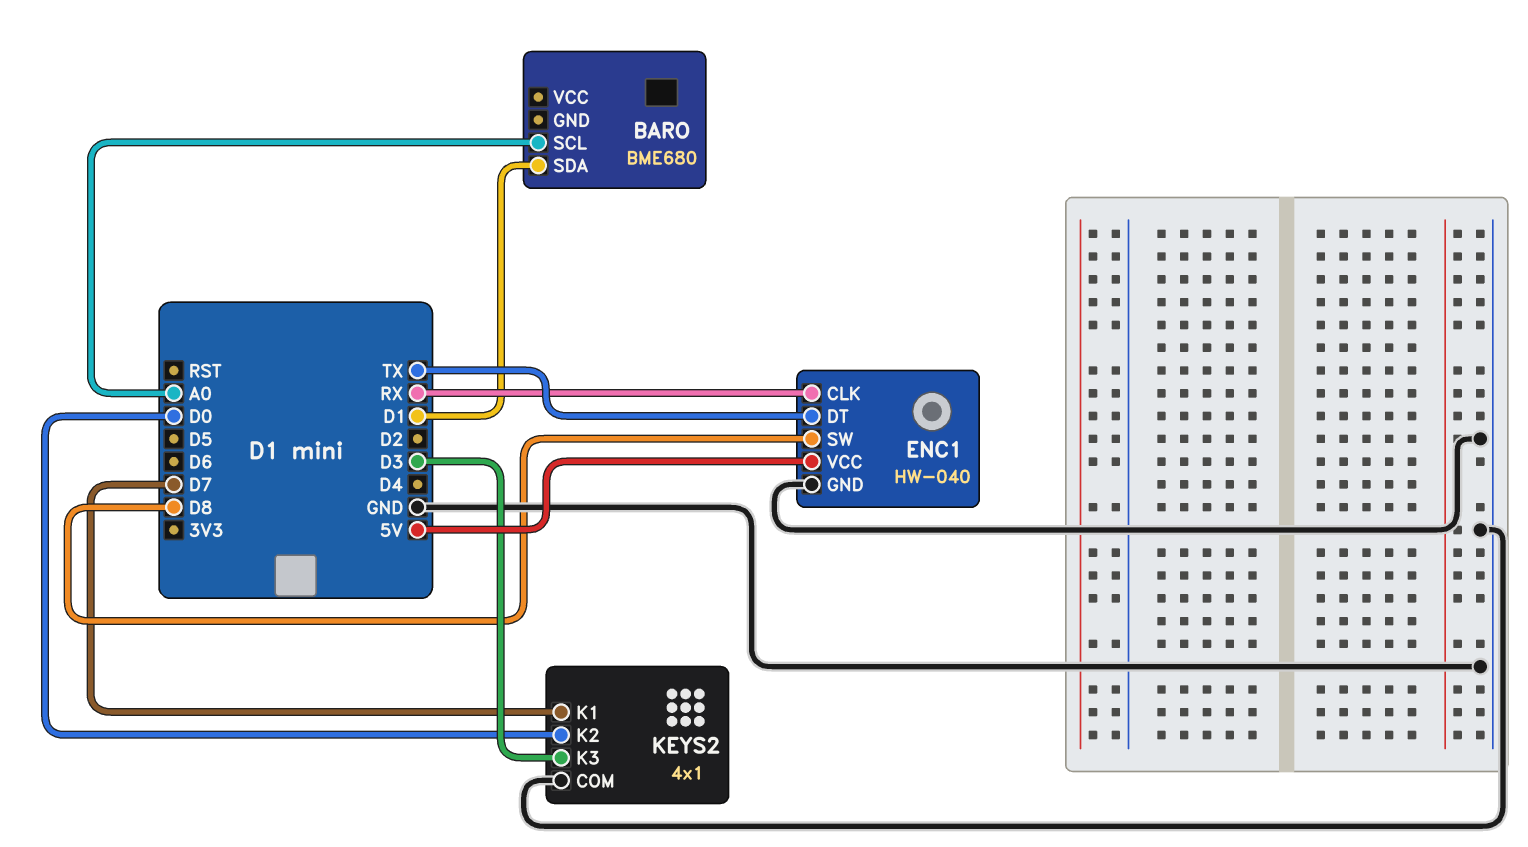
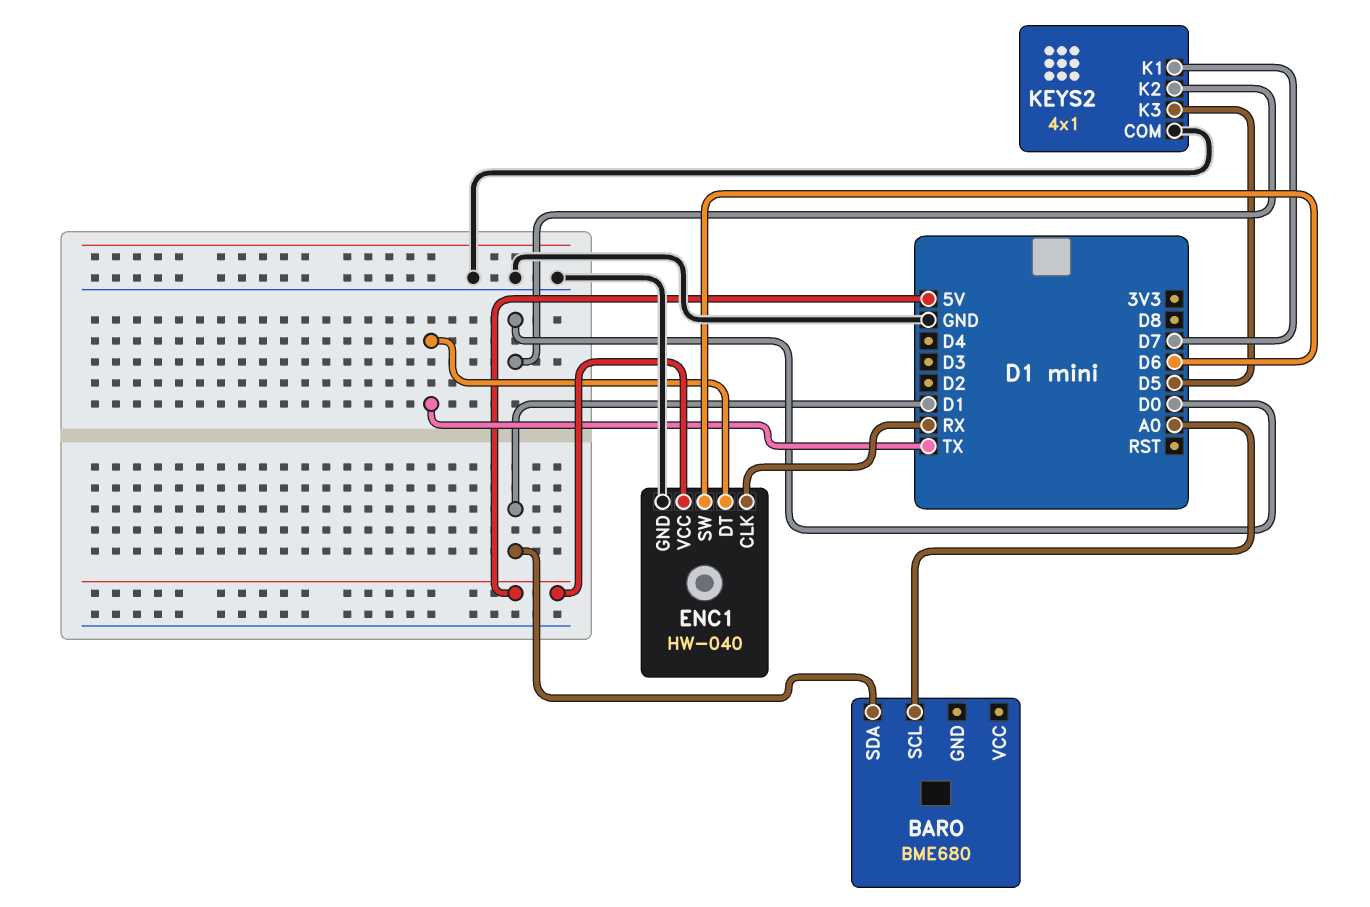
ENC1 pin SW: D8 -> D6
KEYS2 pin K3: D3 -> D5

